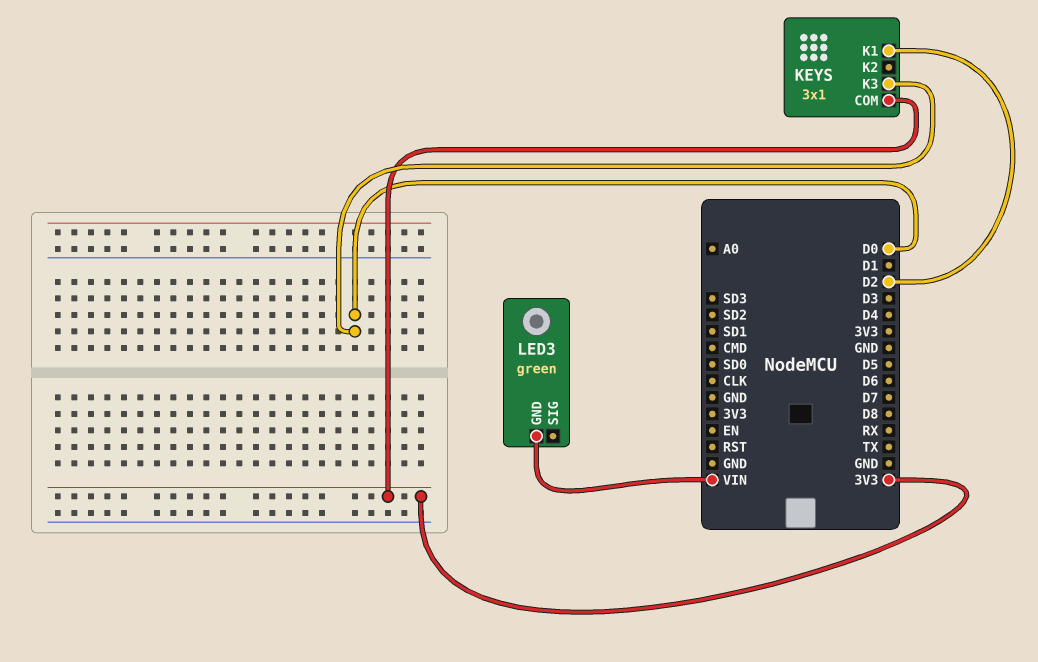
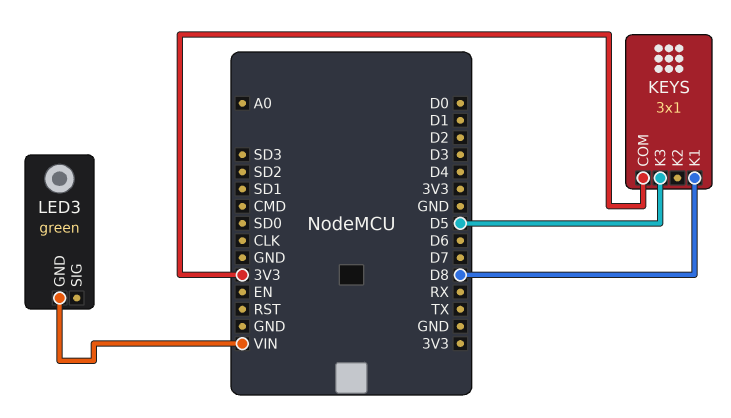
KEYS pin K1: D2 -> D8
KEYS pin K3: D0 -> D5

